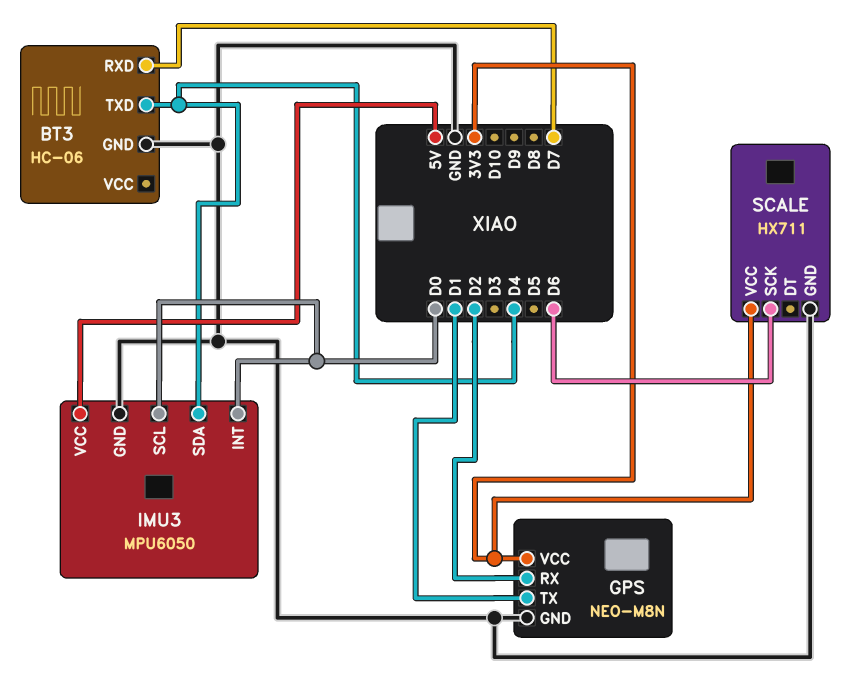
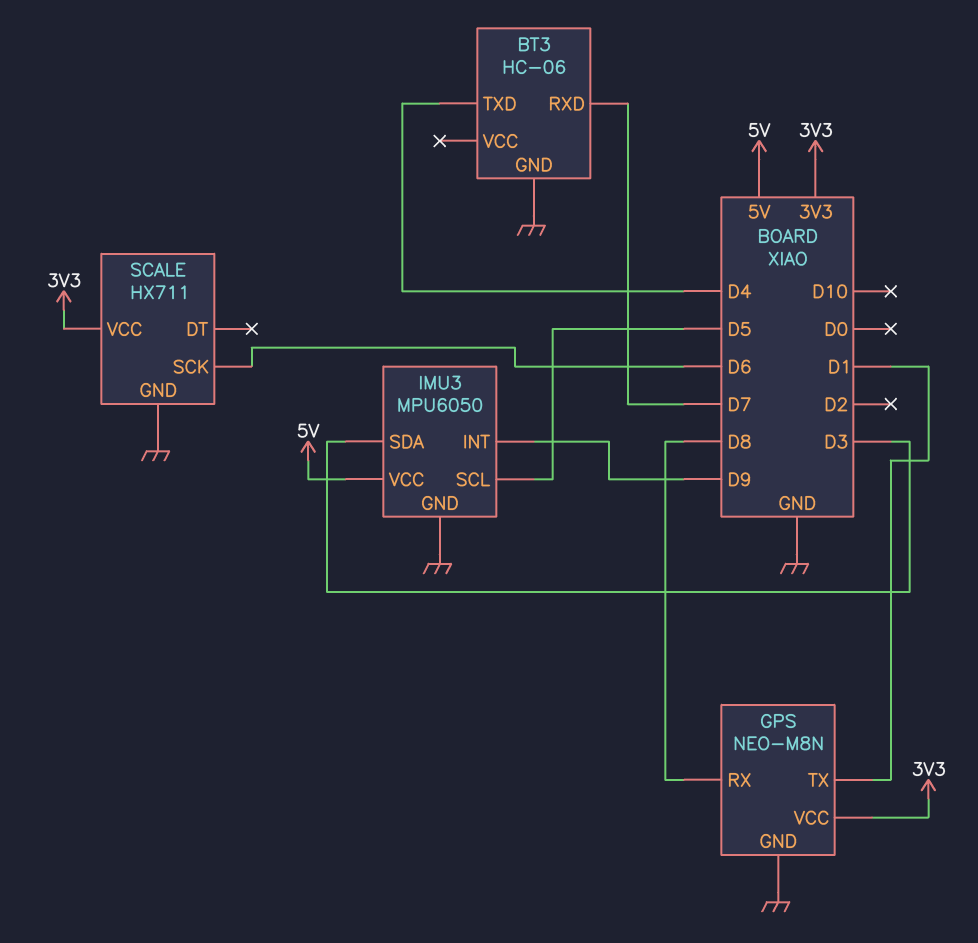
GPS pin RX: D2 -> D8
IMU3 pin INT: D0 -> D9
IMU3 pin SCL: D0 -> D5
IMU3 pin SDA: D4 -> D3

